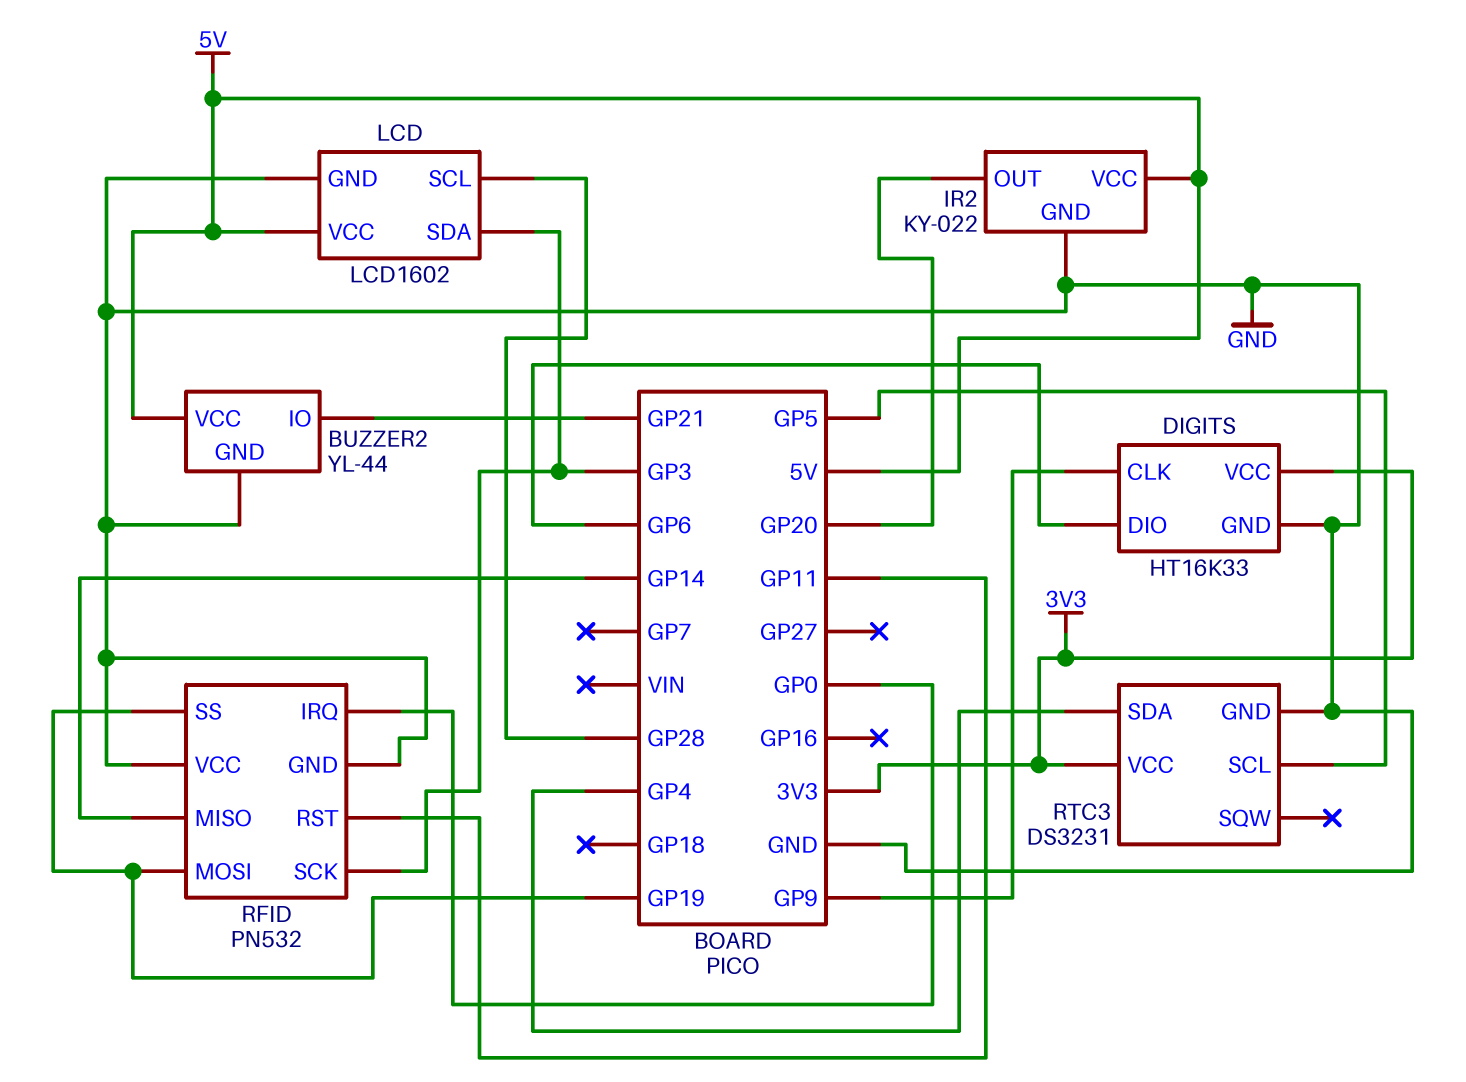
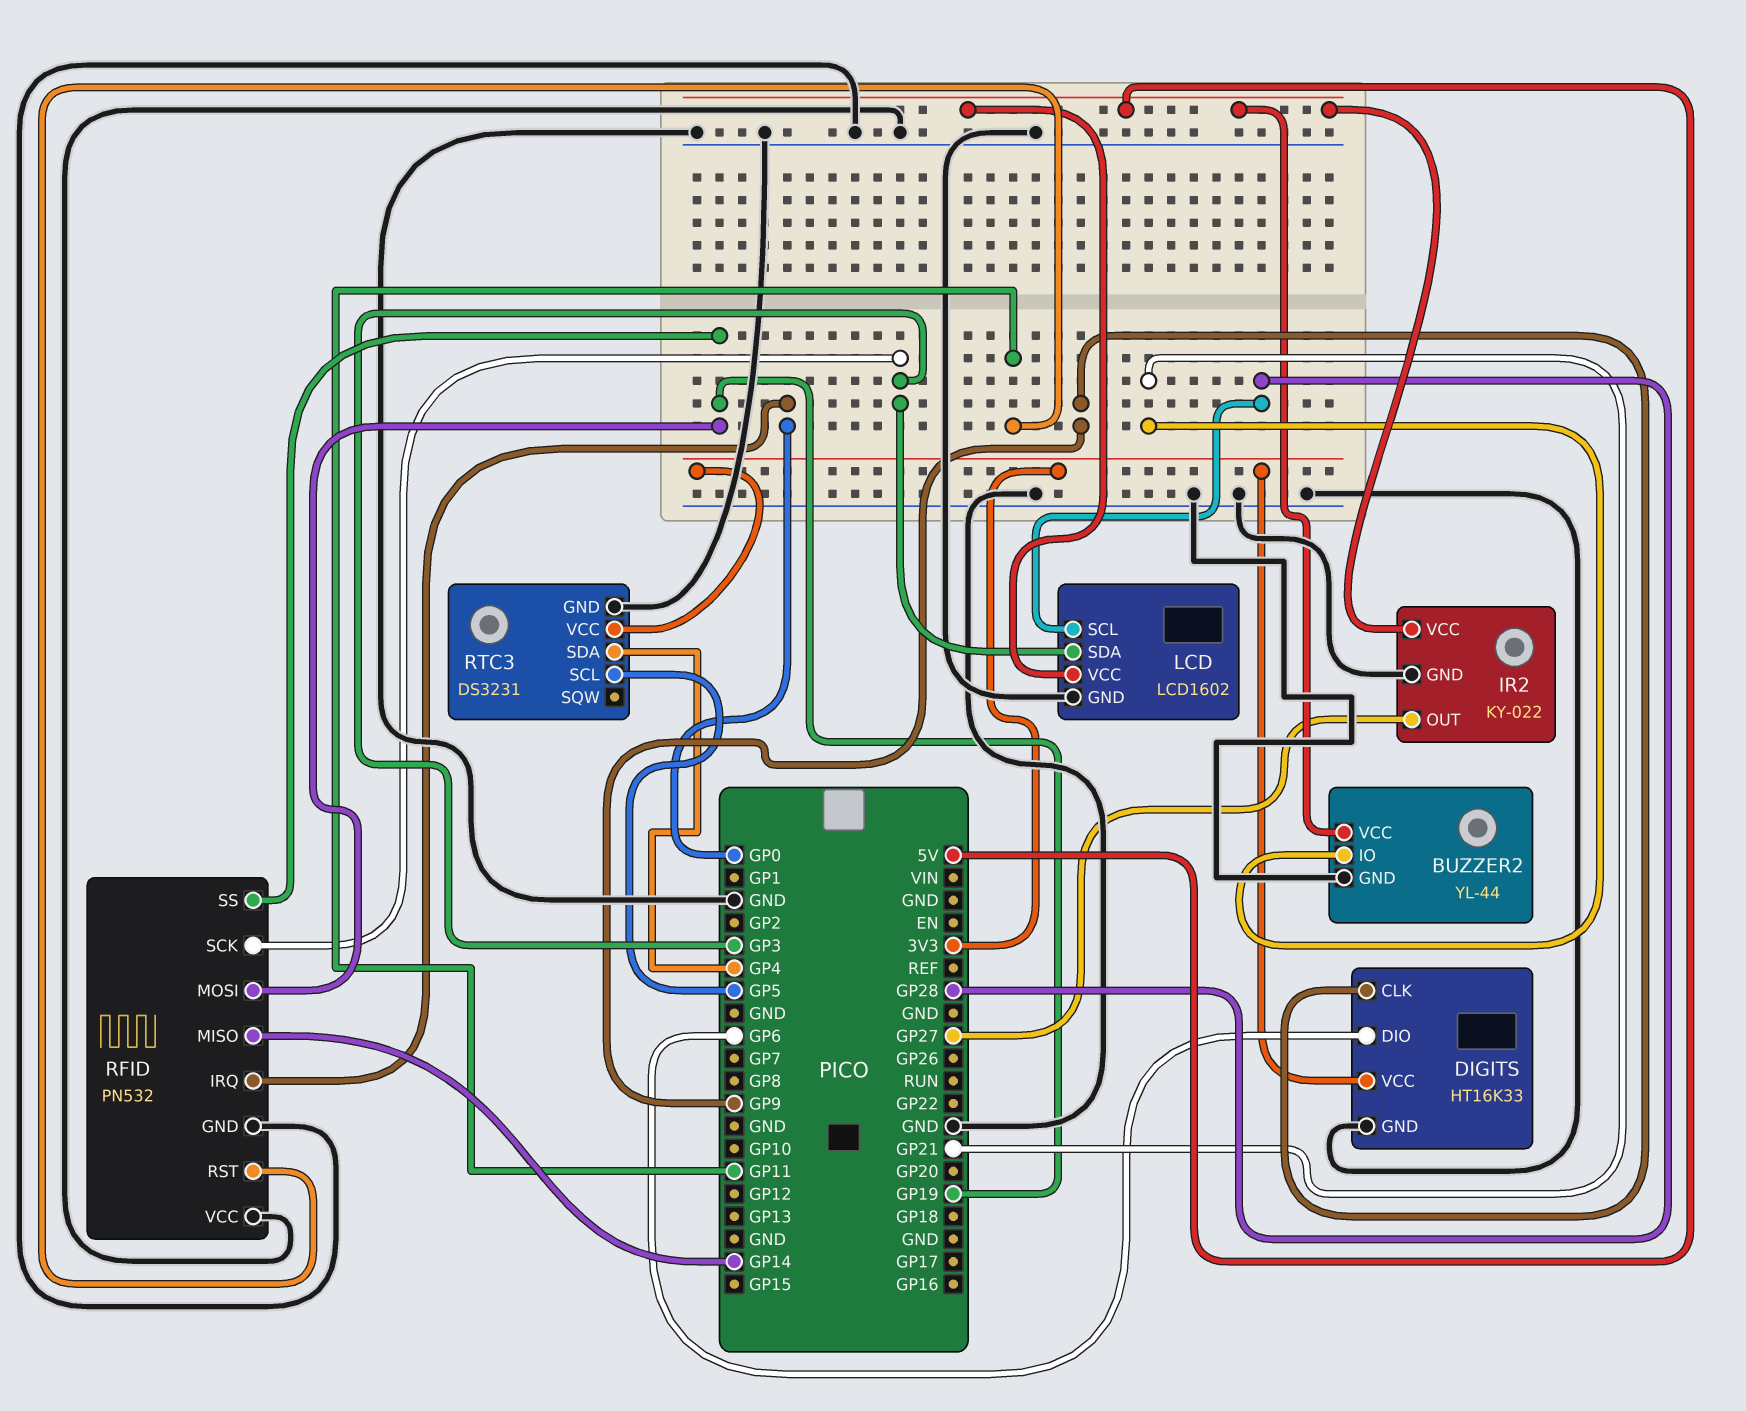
IR2 pin OUT: GP20 -> GP27

